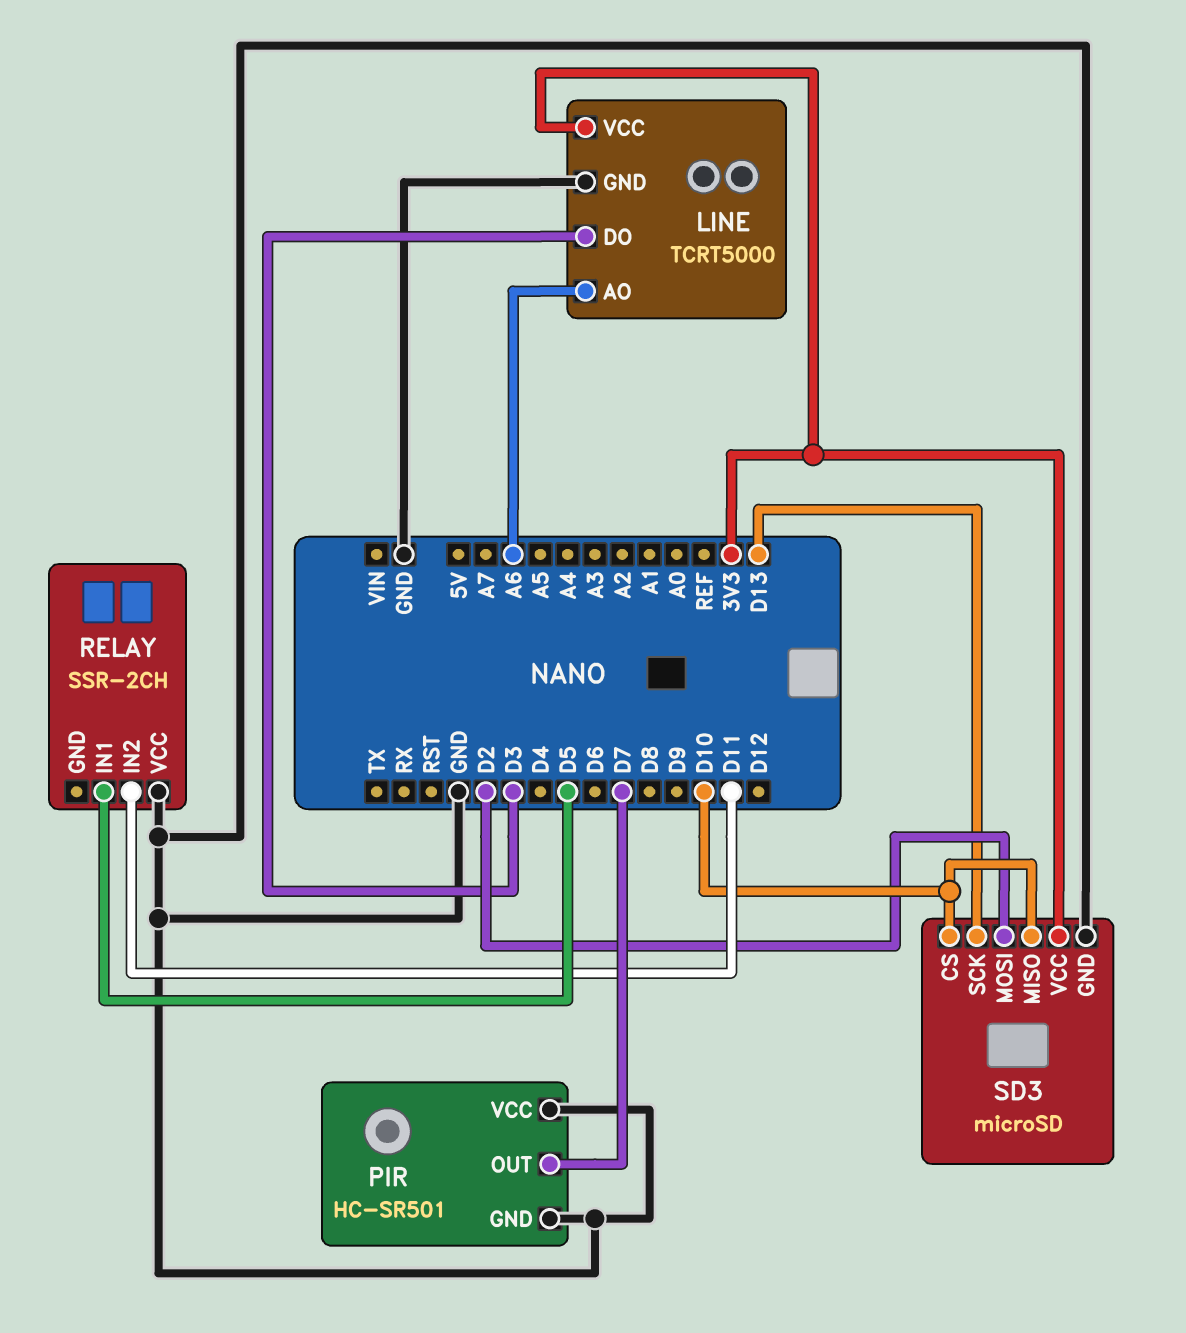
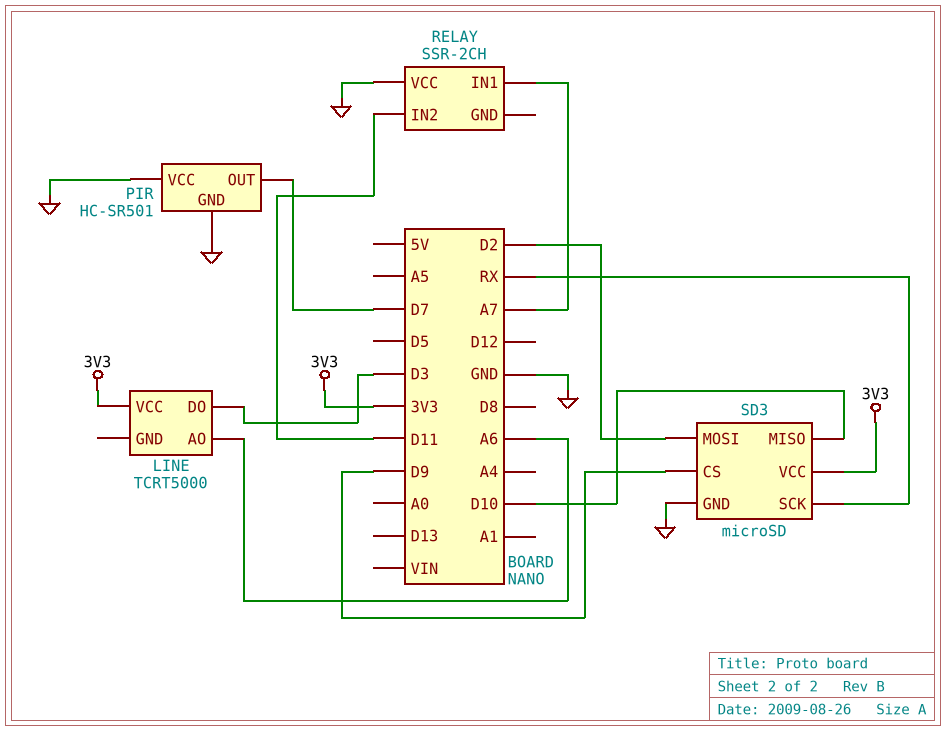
LINE pin GND: GND -> none
RELAY pin IN1: D5 -> A7
SD3 pin CS: D10 -> D9
SD3 pin SCK: D13 -> RX

